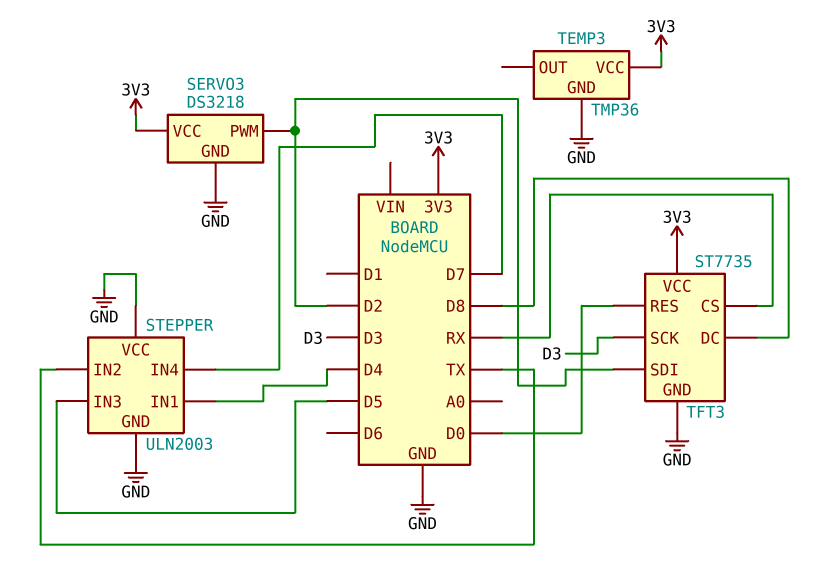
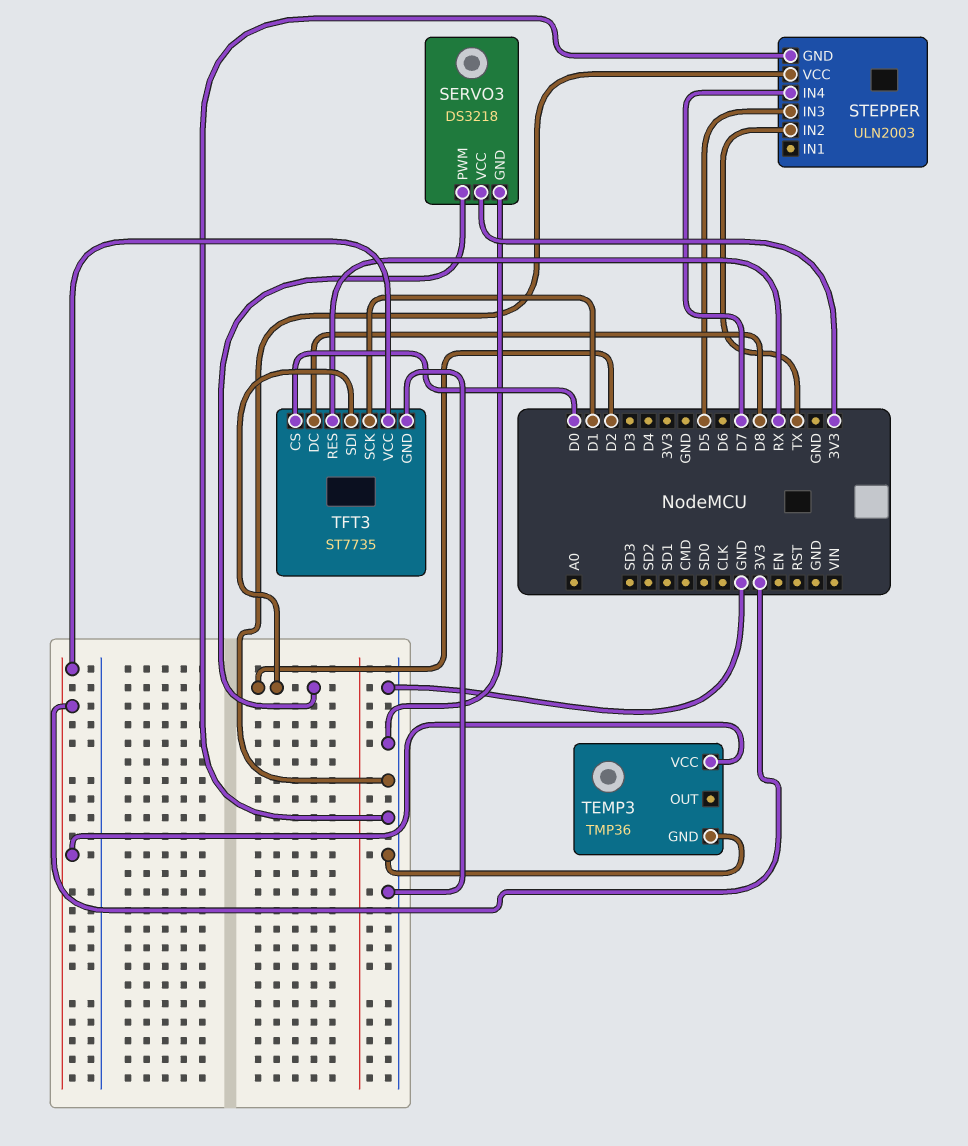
STEPPER pin IN1: D4 -> none
TFT3 pin CS: RX -> D0
TFT3 pin RES: D0 -> RX
TFT3 pin SCK: D3 -> D1

